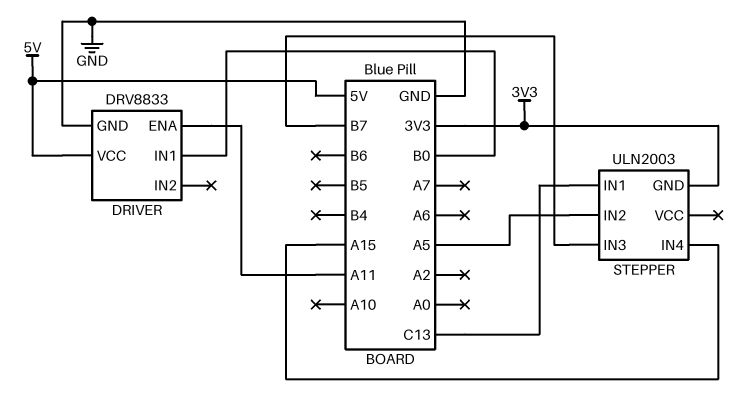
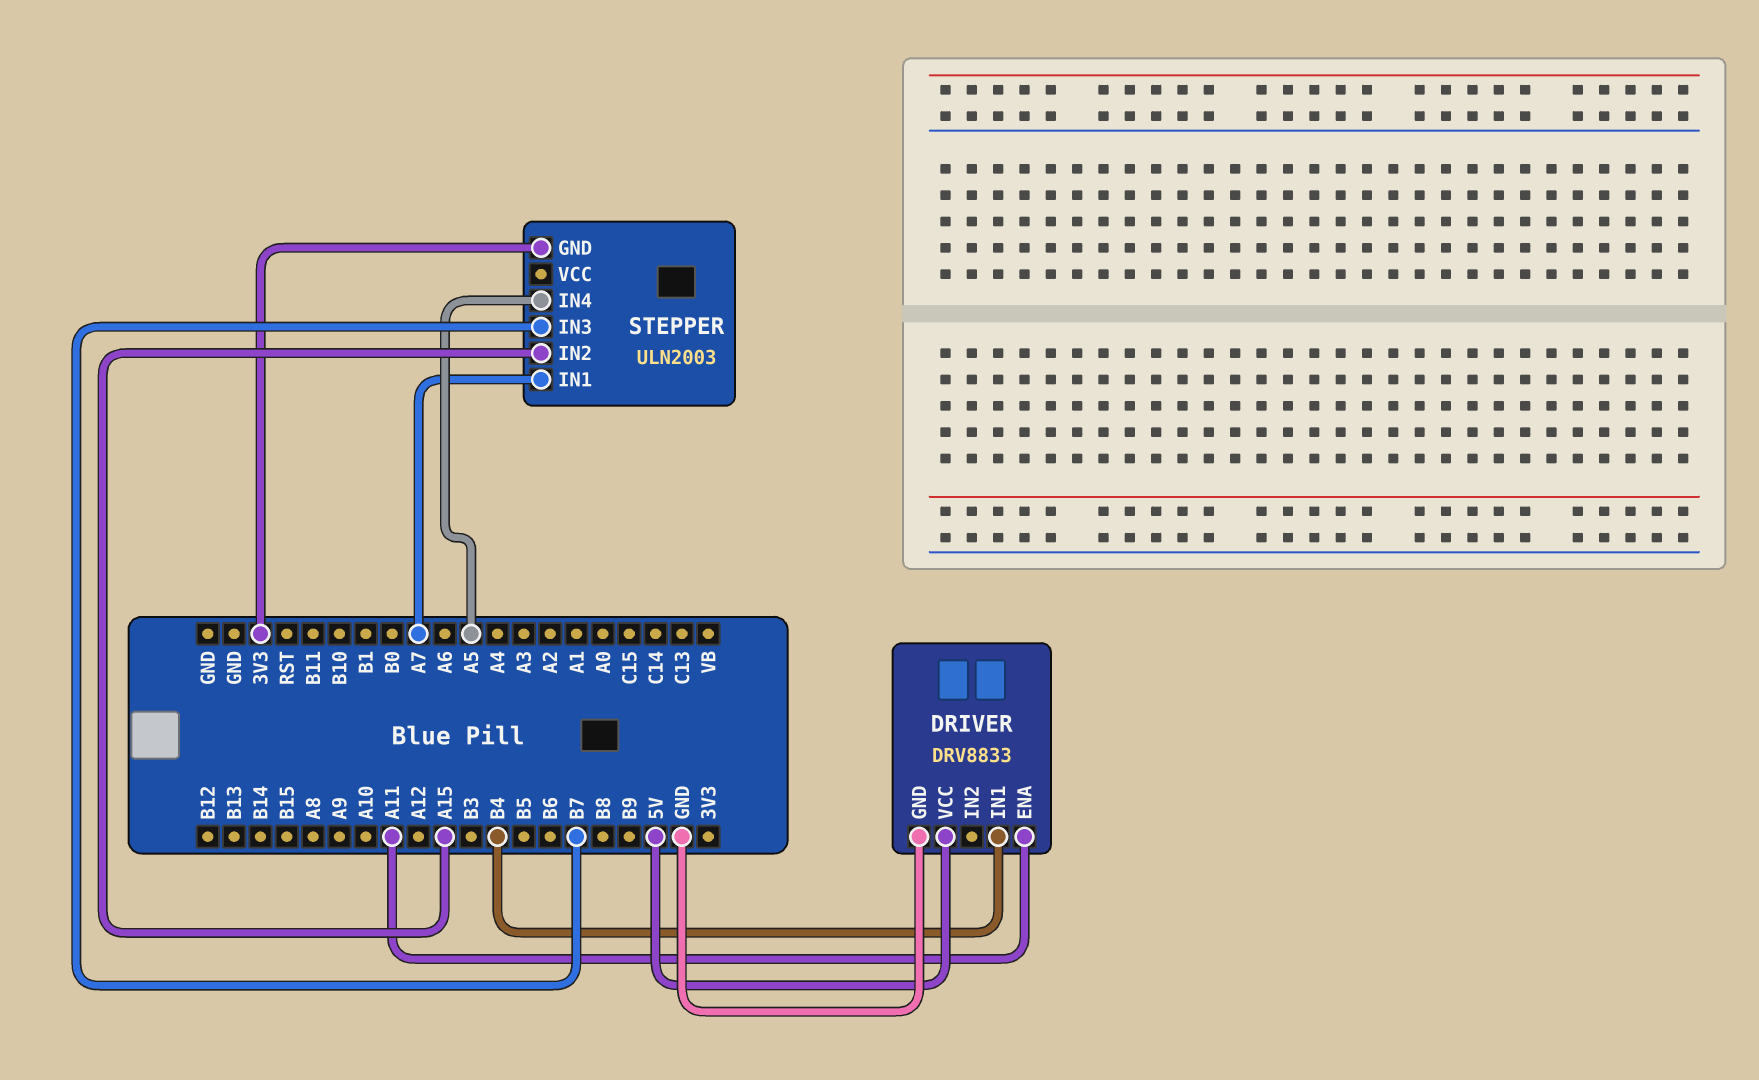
DRIVER pin IN1: B0 -> B4
STEPPER pin IN1: C13 -> A7
STEPPER pin IN2: A5 -> A15
STEPPER pin IN4: A15 -> A5

